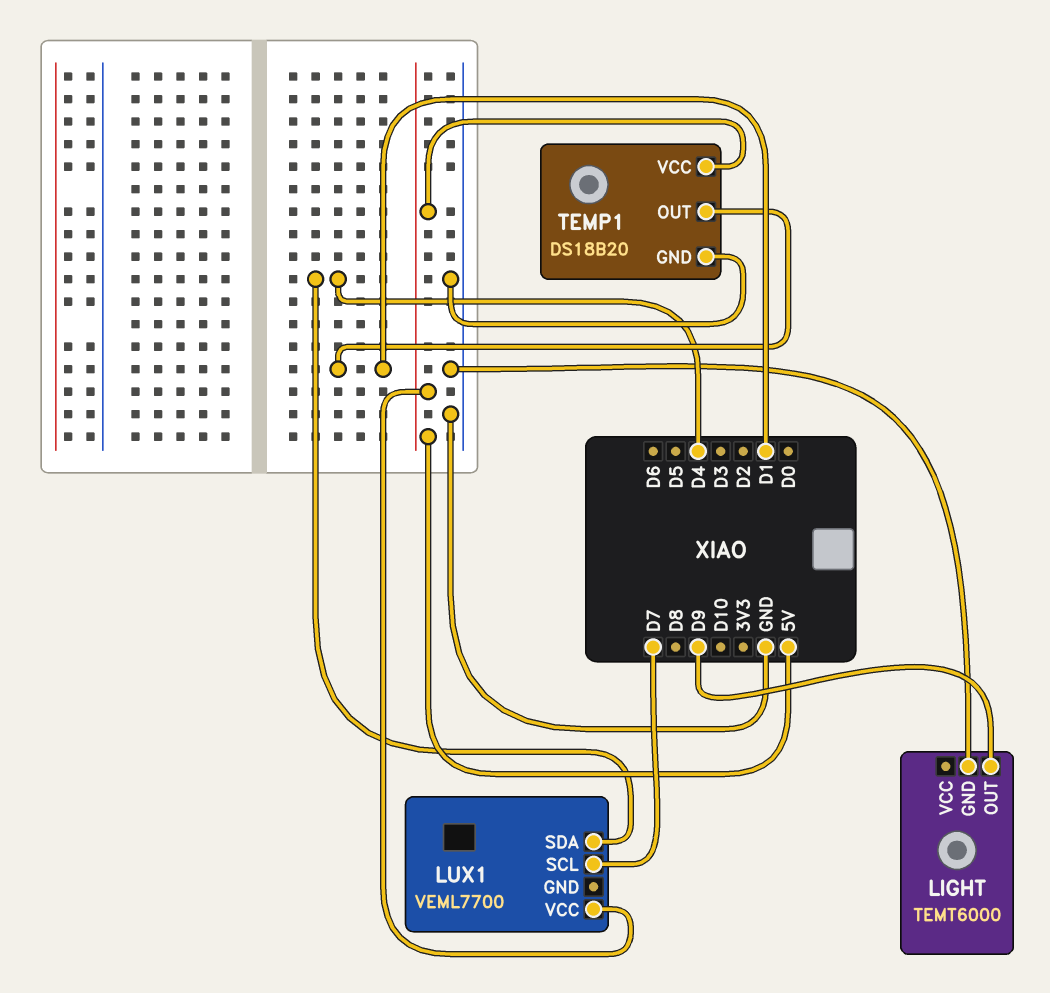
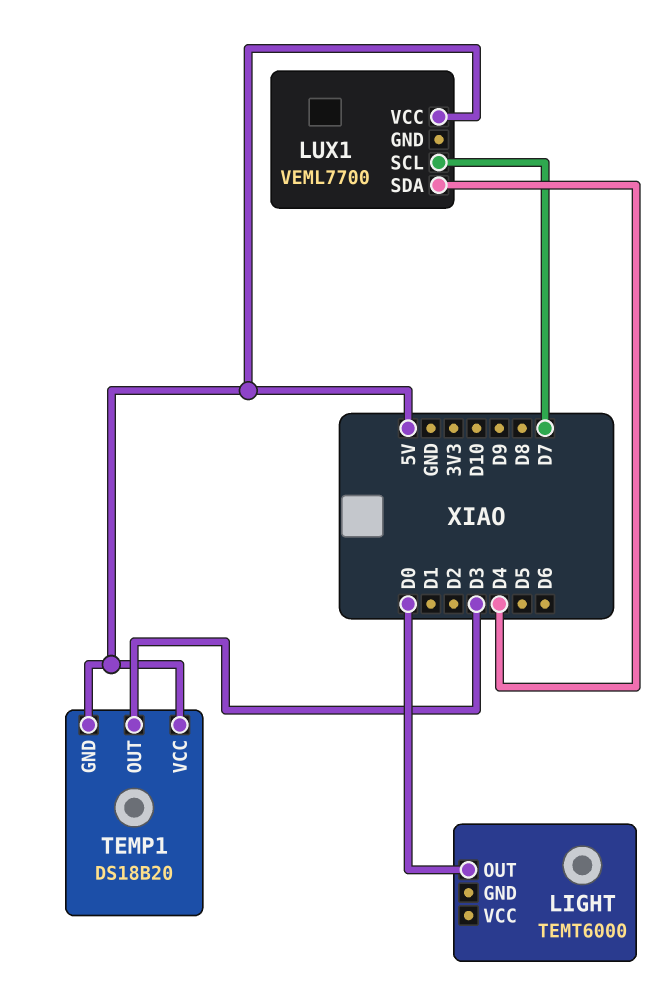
LIGHT pin GND: GND -> none
LIGHT pin OUT: D9 -> D0
TEMP1 pin GND: GND -> 5V
TEMP1 pin OUT: D1 -> D3

